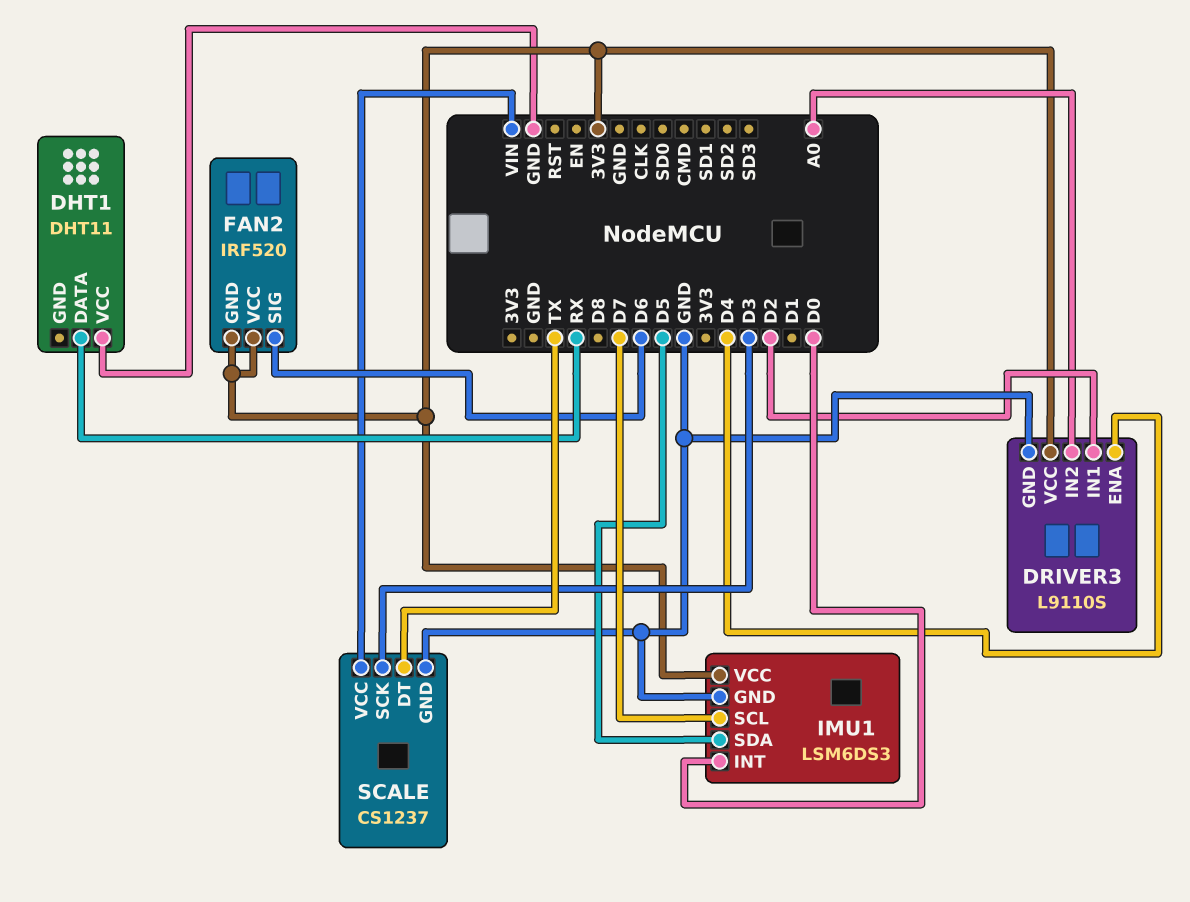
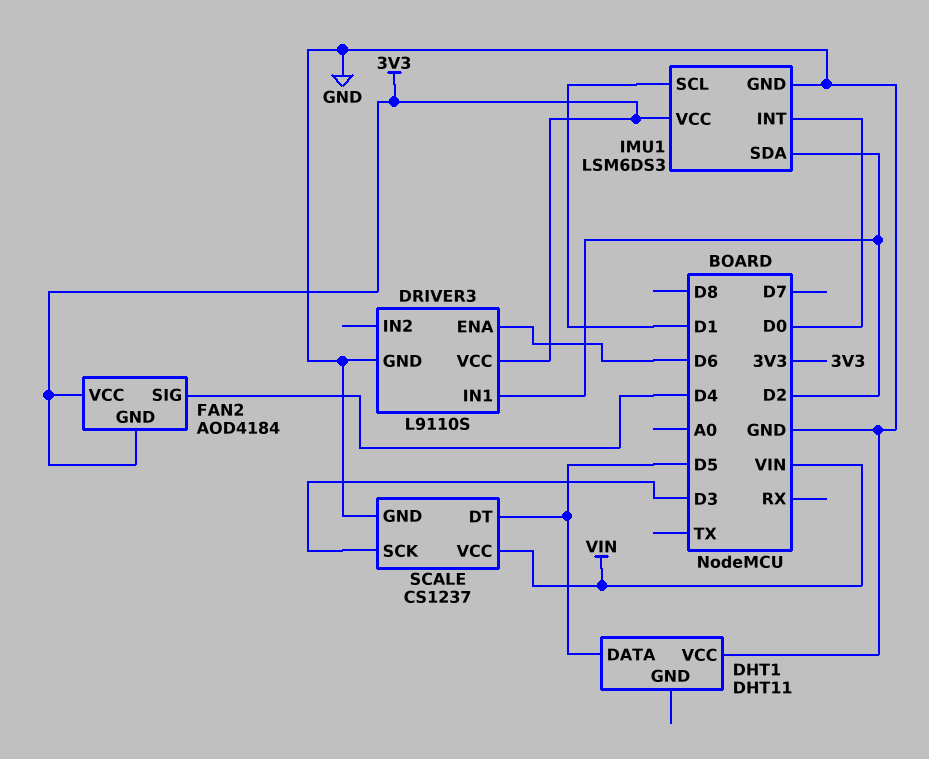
DHT1 pin DATA: RX -> D5
DRIVER3 pin ENA: D4 -> D6
DRIVER3 pin IN2: A0 -> none
FAN2: IRF520 -> AOD4184
FAN2 pin SIG: D6 -> D4
IMU1 pin SCL: D7 -> D1
IMU1 pin SDA: D5 -> D2
SCALE pin DT: TX -> D5

